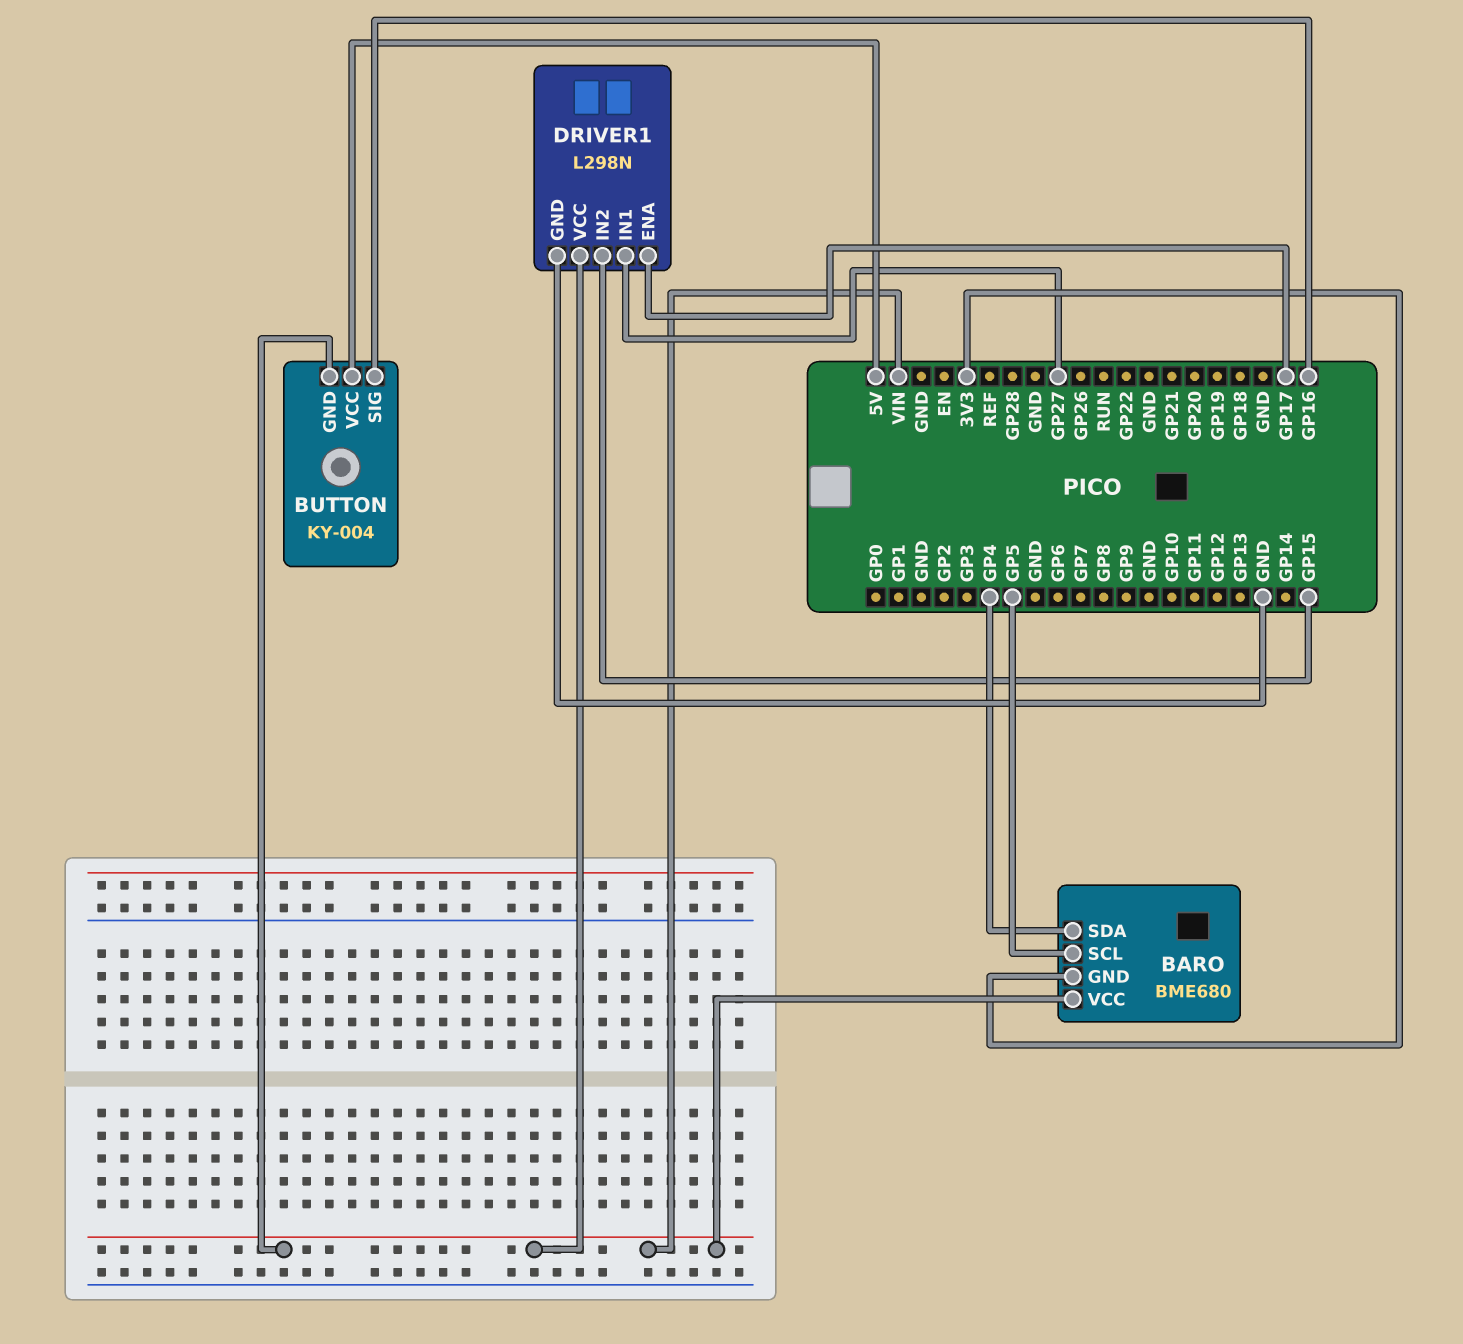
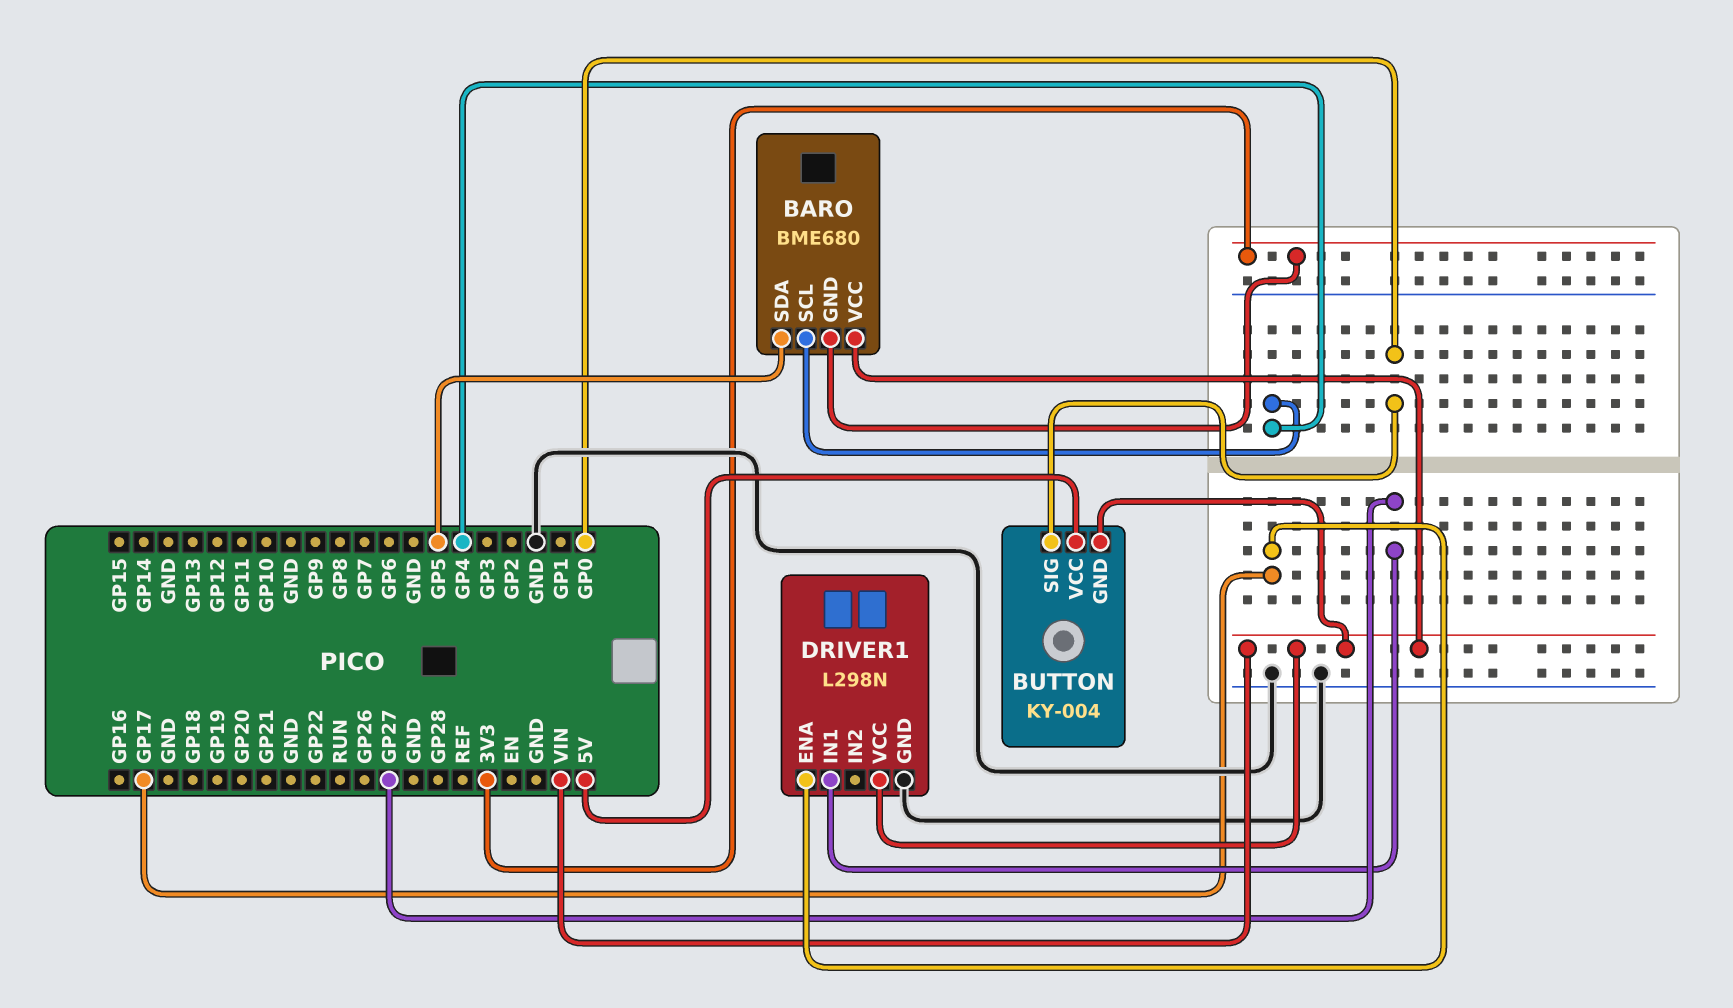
BARO pin SCL: GP5 -> GP4
BARO pin SDA: GP4 -> GP5
BUTTON pin SIG: GP16 -> GP0
DRIVER1 pin IN2: GP15 -> none

